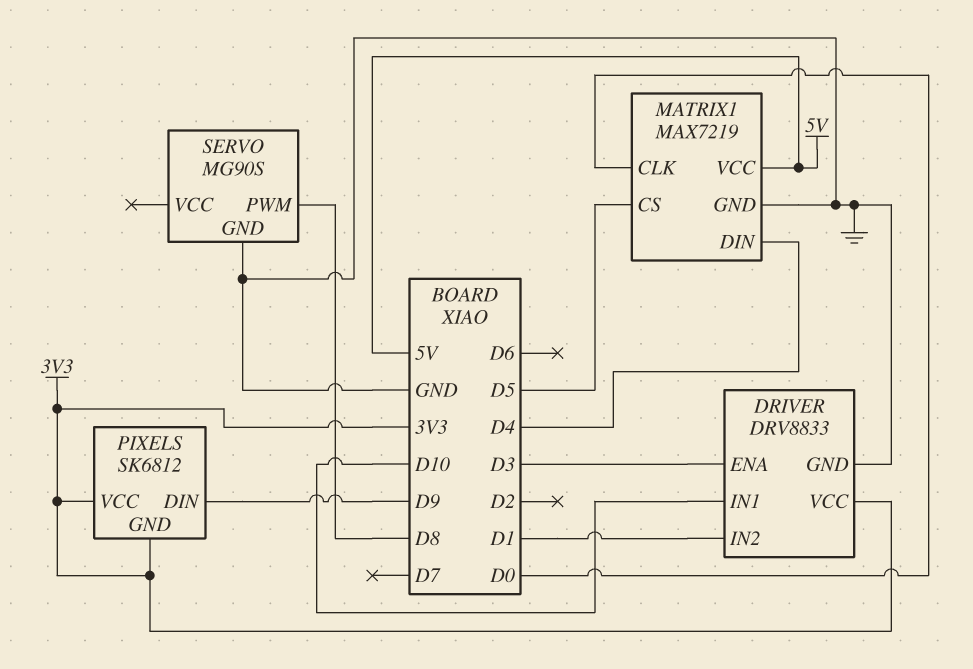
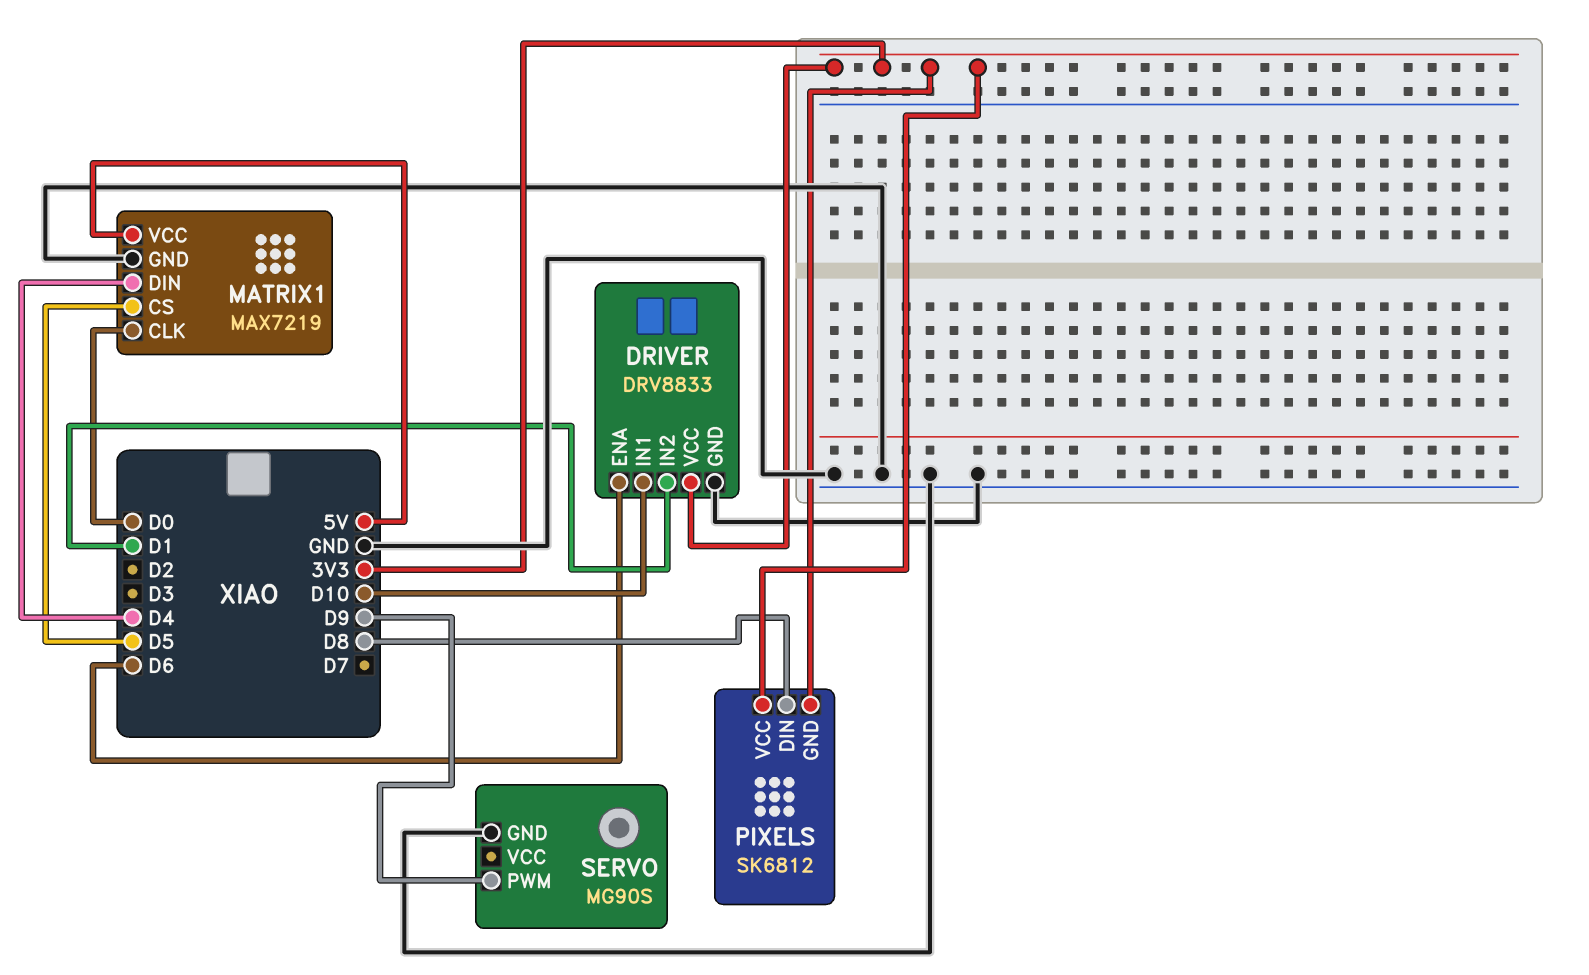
DRIVER pin ENA: D3 -> D6
PIXELS pin DIN: D9 -> D8
SERVO pin PWM: D8 -> D9

